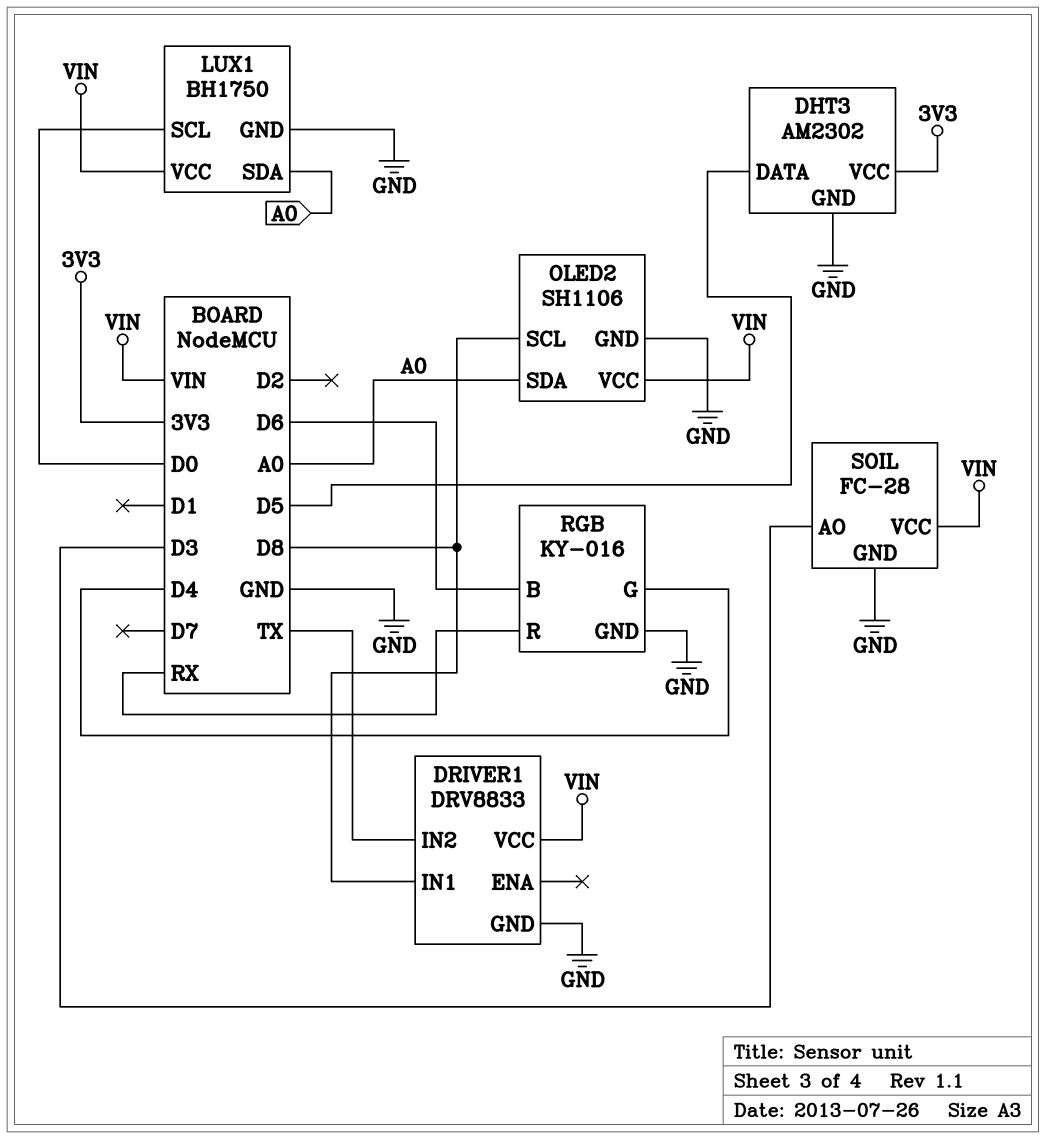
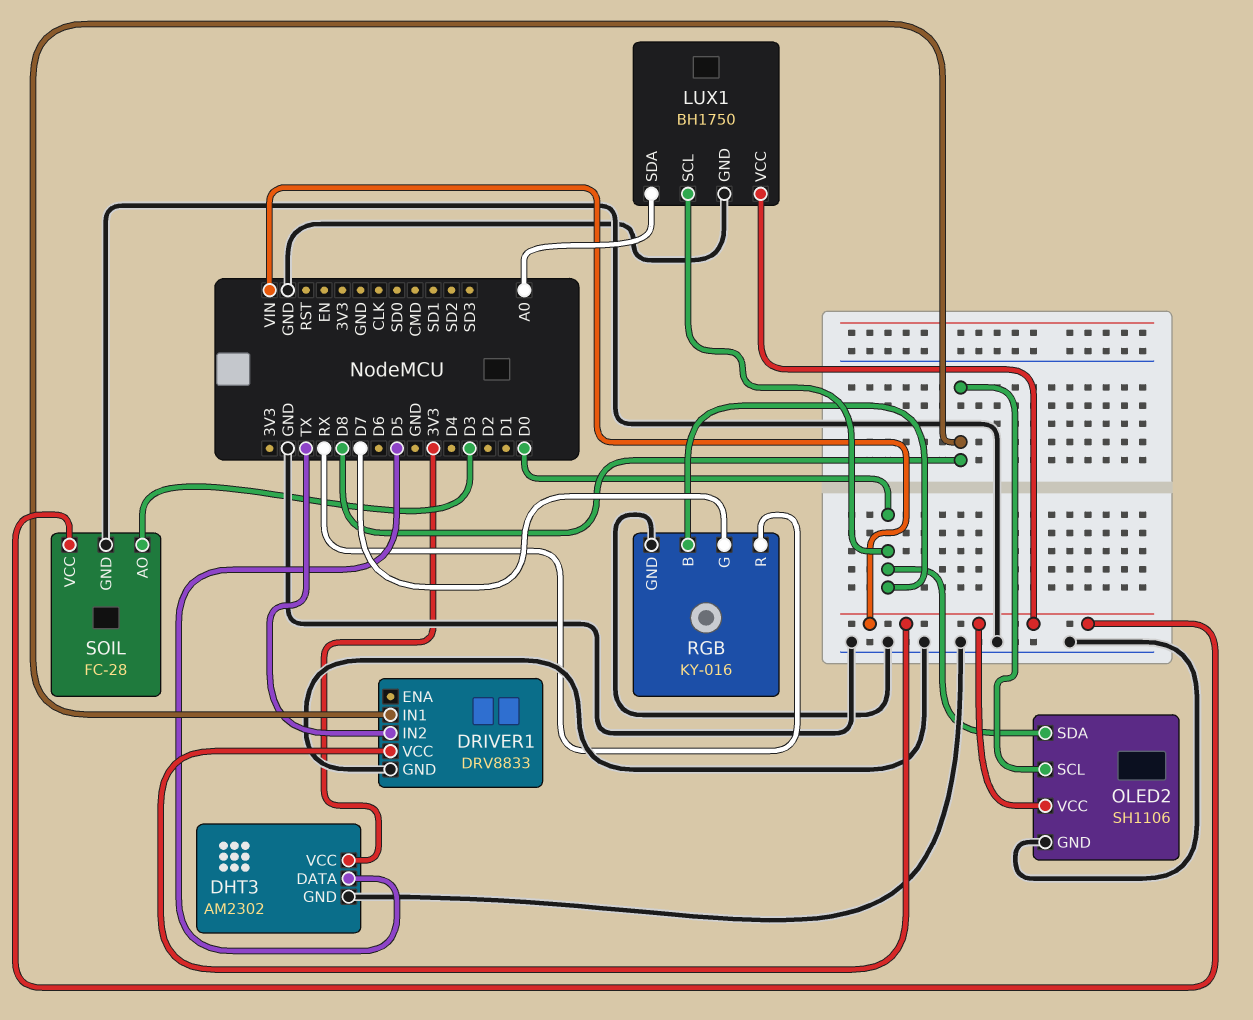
OLED2 pin SDA: A0 -> D0
RGB pin B: D6 -> D0
RGB pin G: D4 -> D7

